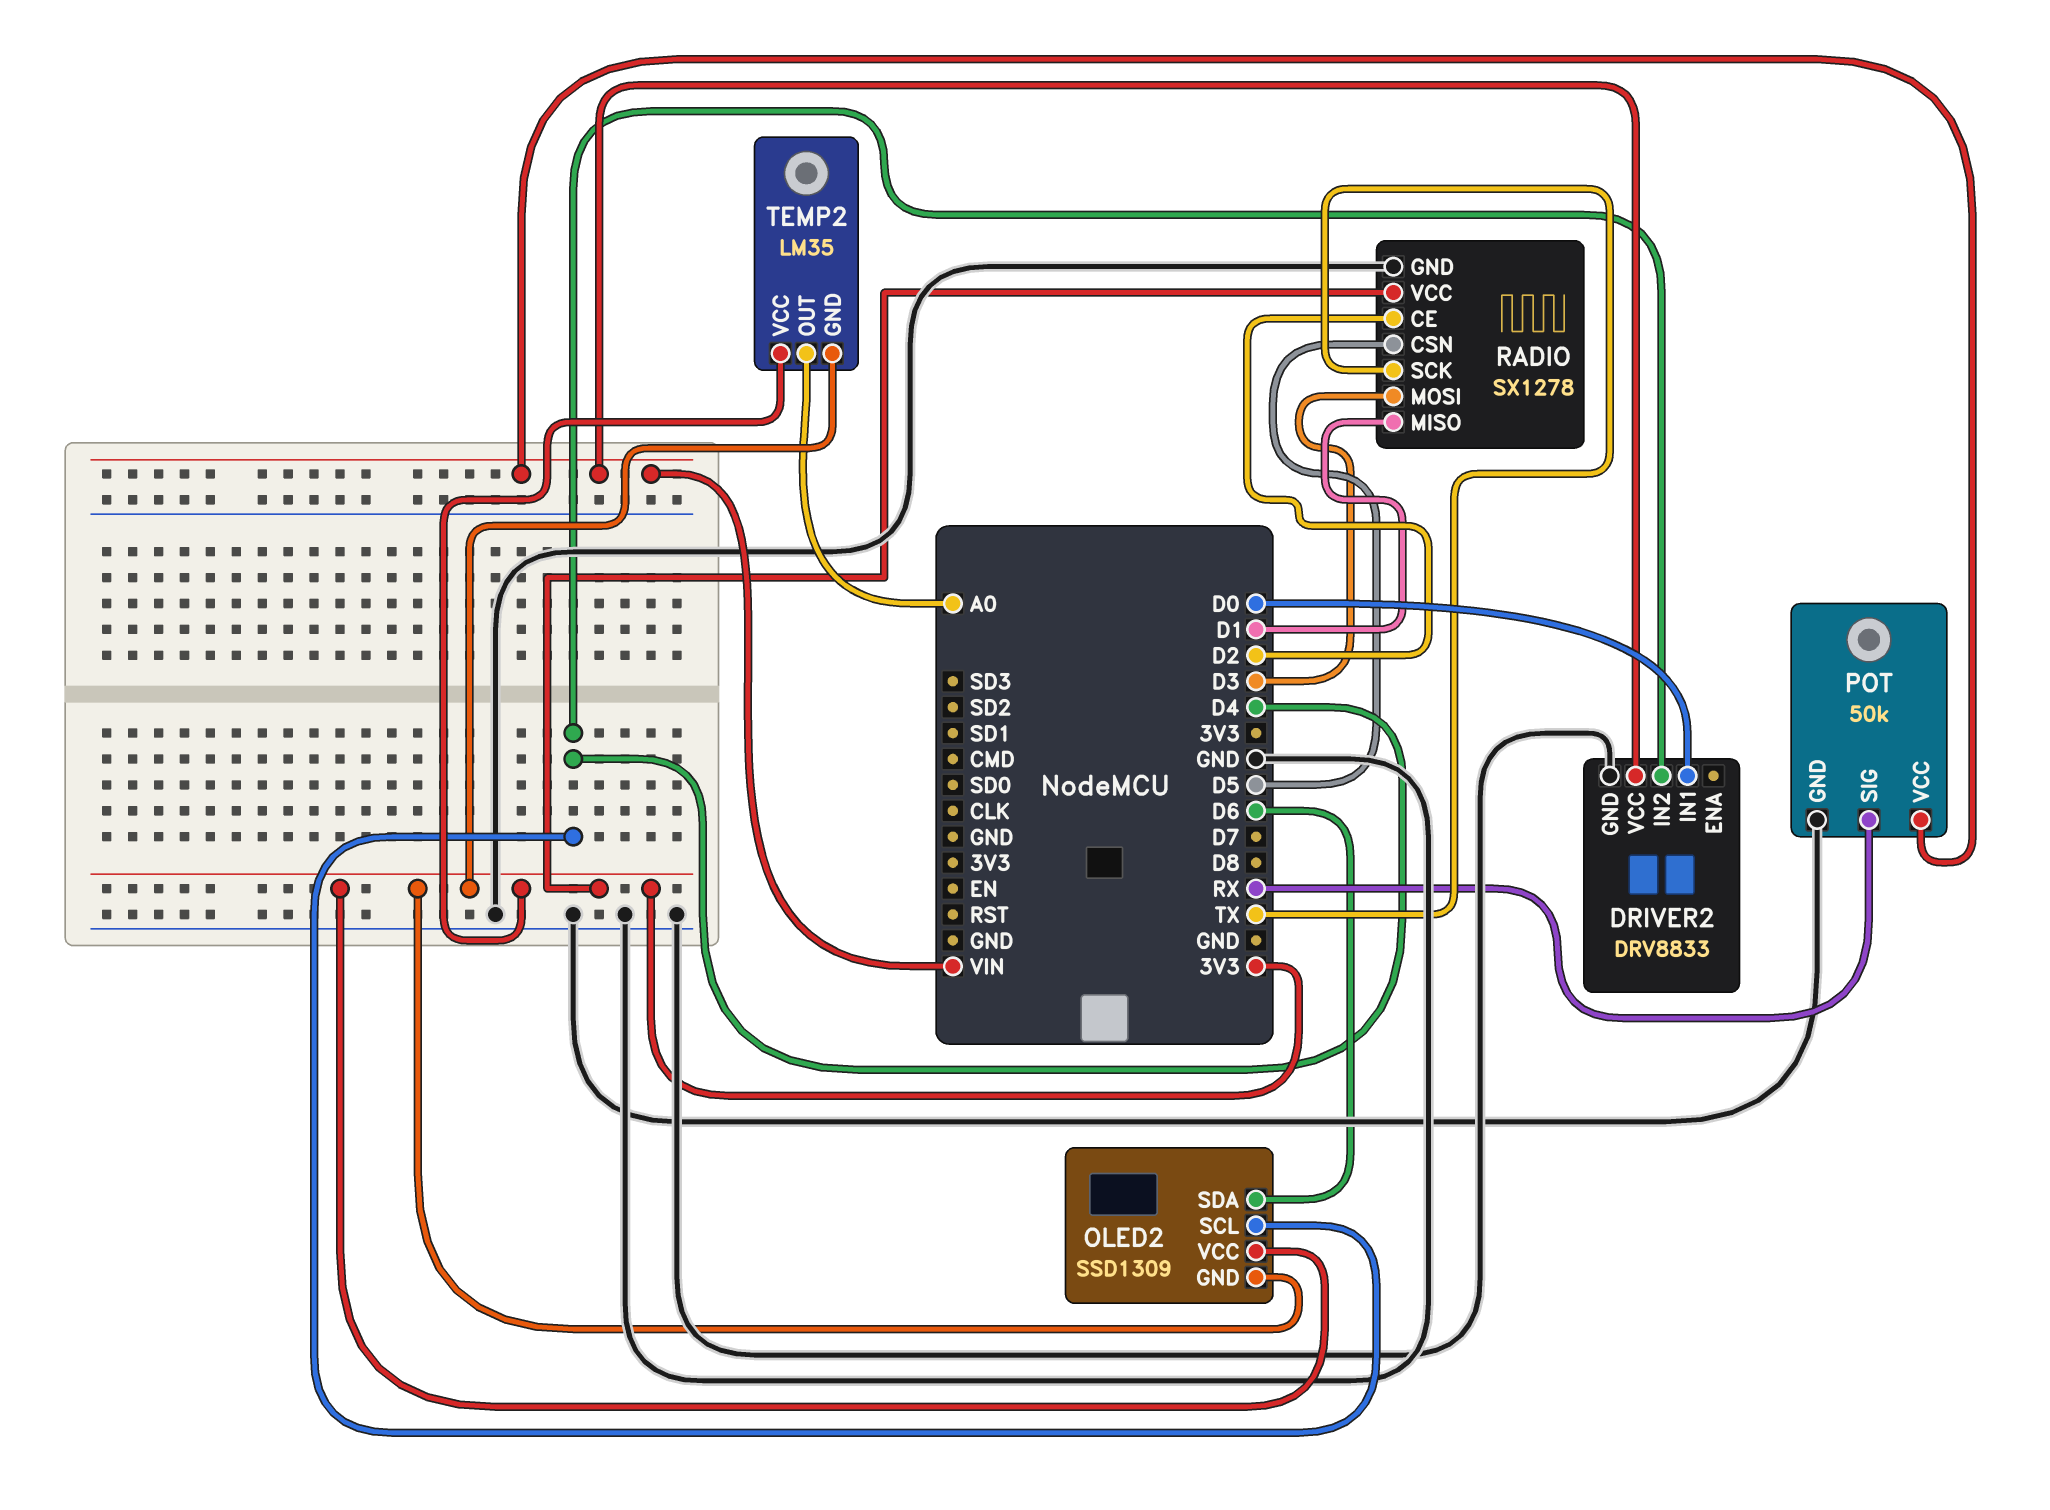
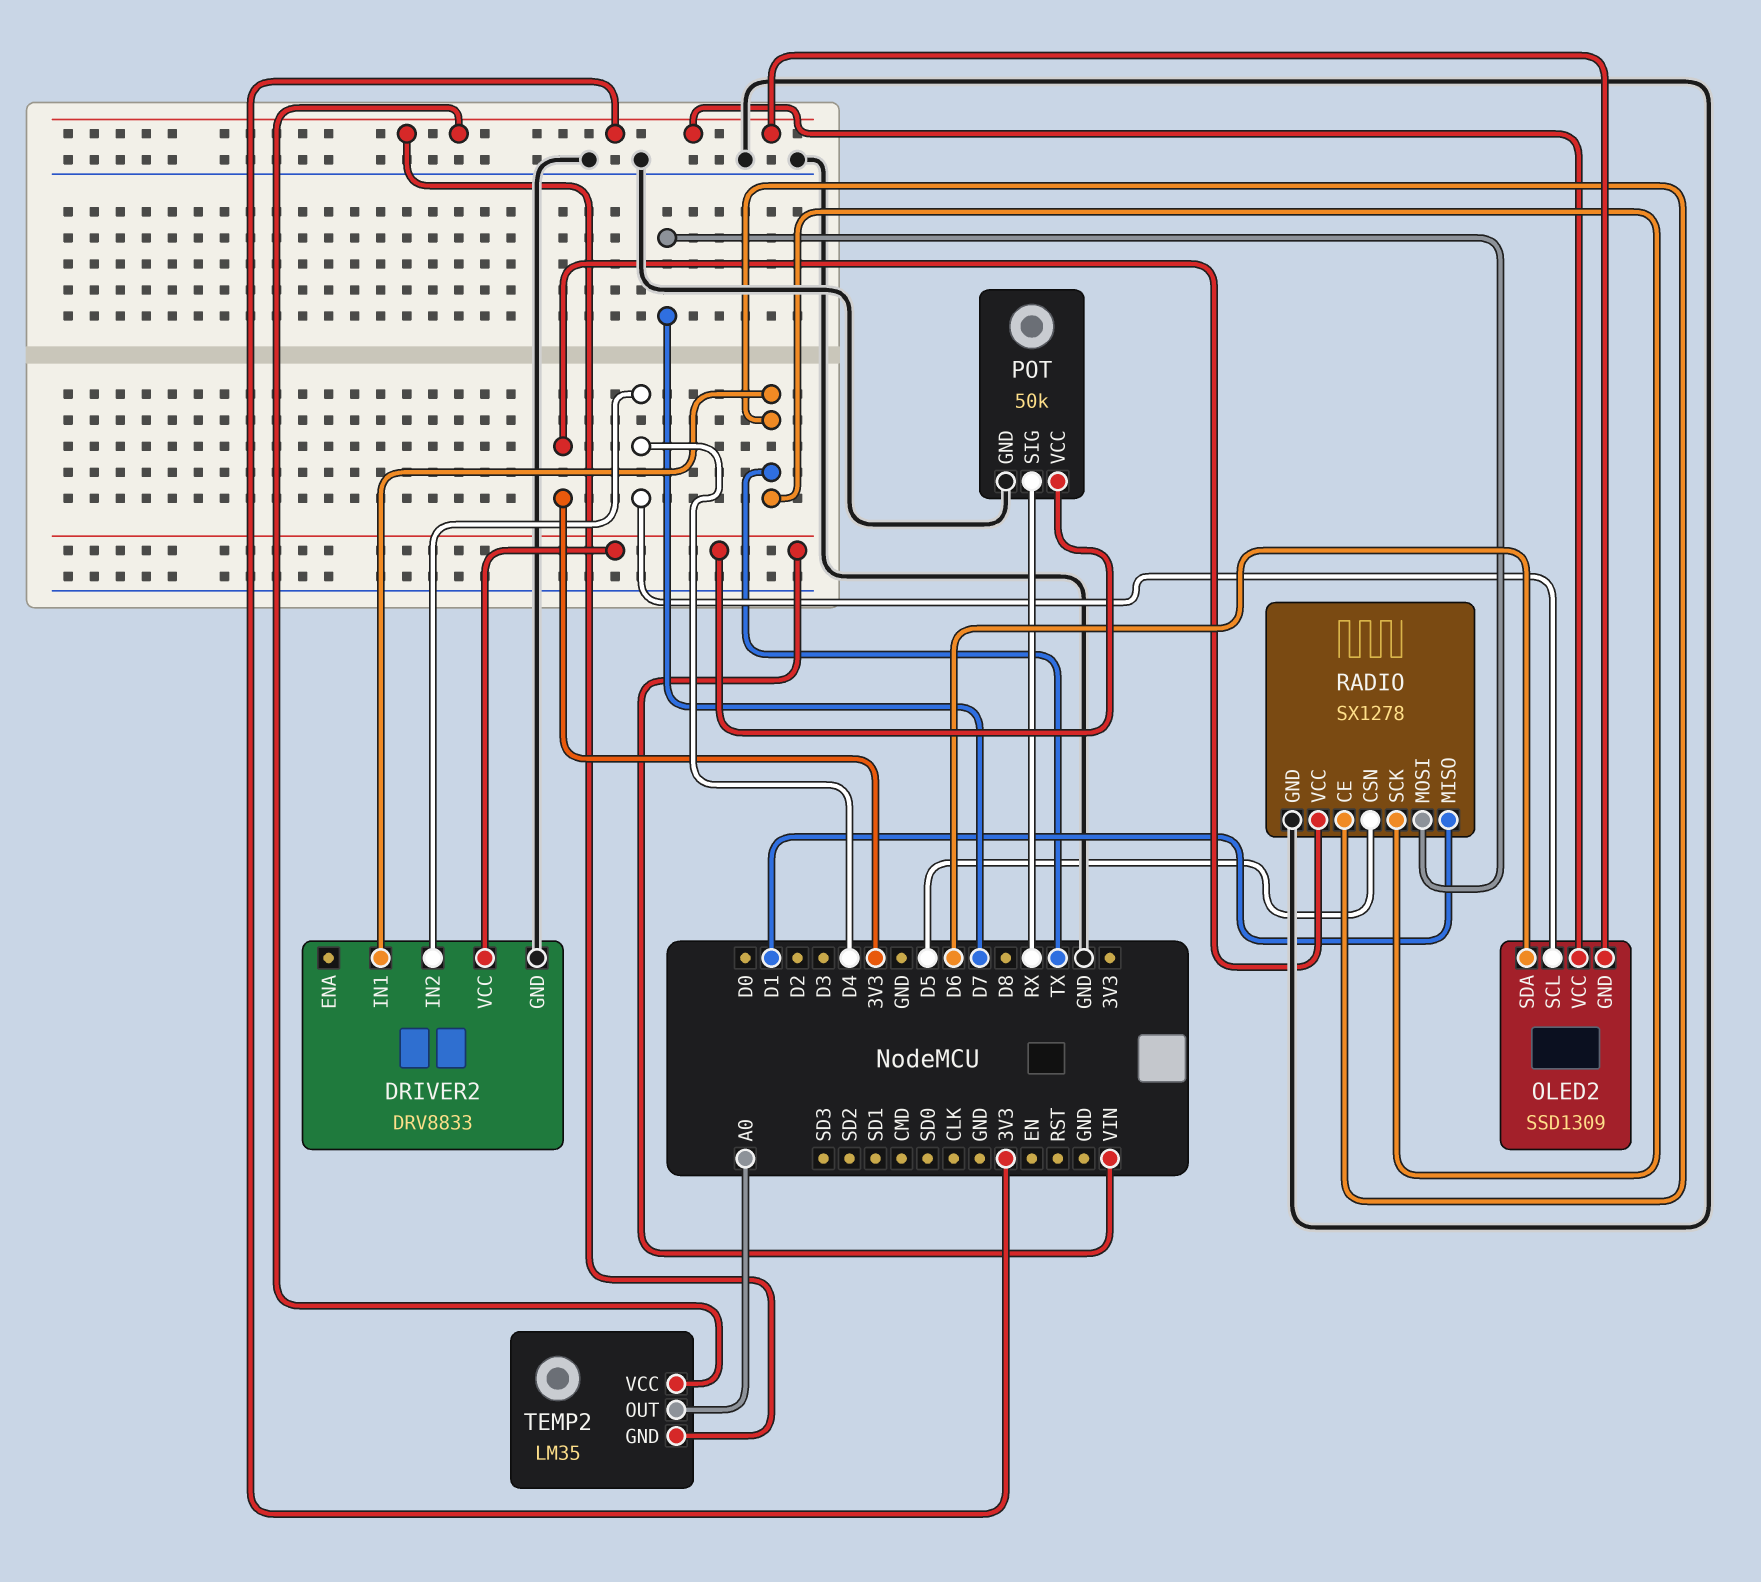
DRIVER2 pin IN1: D0 -> TX
RADIO pin CE: D2 -> TX
RADIO pin MOSI: D3 -> D7

